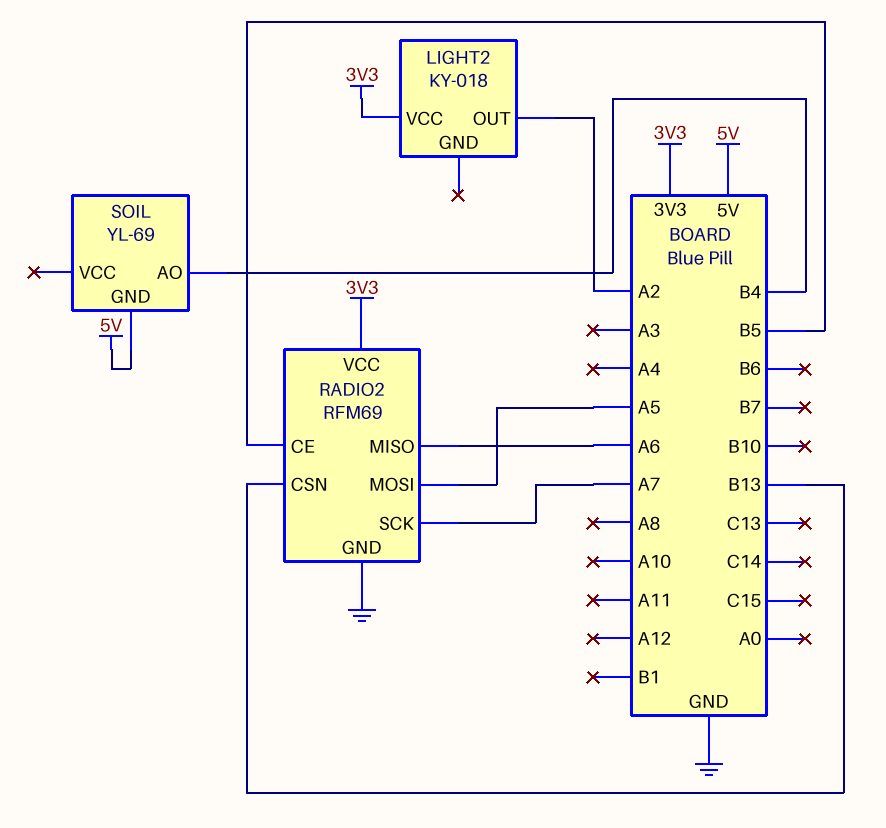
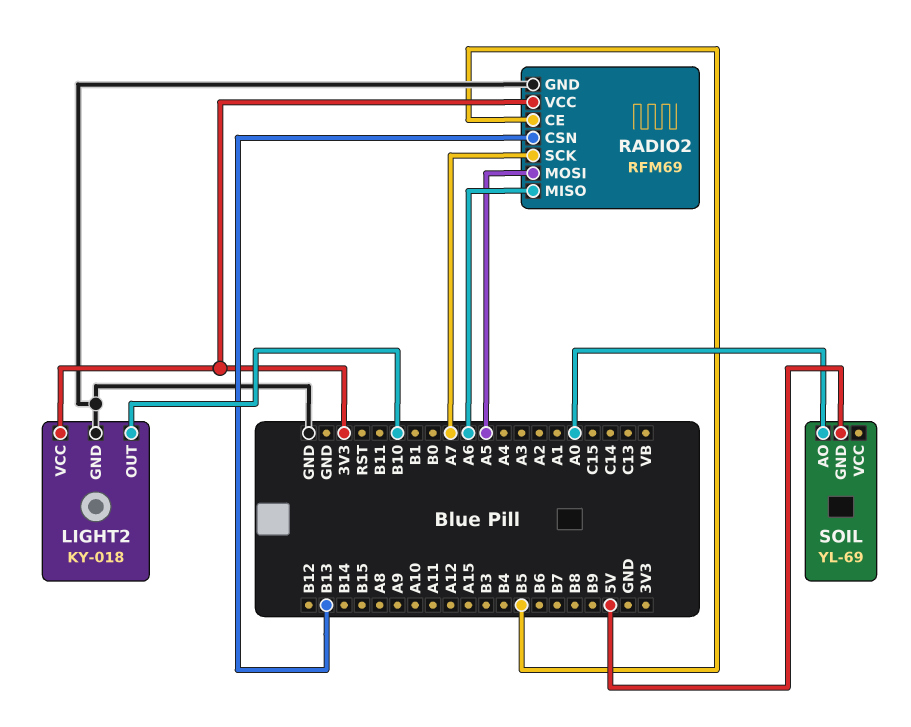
LIGHT2 pin GND: none -> GND
LIGHT2 pin OUT: A2 -> B10
SOIL pin AO: B4 -> A0

